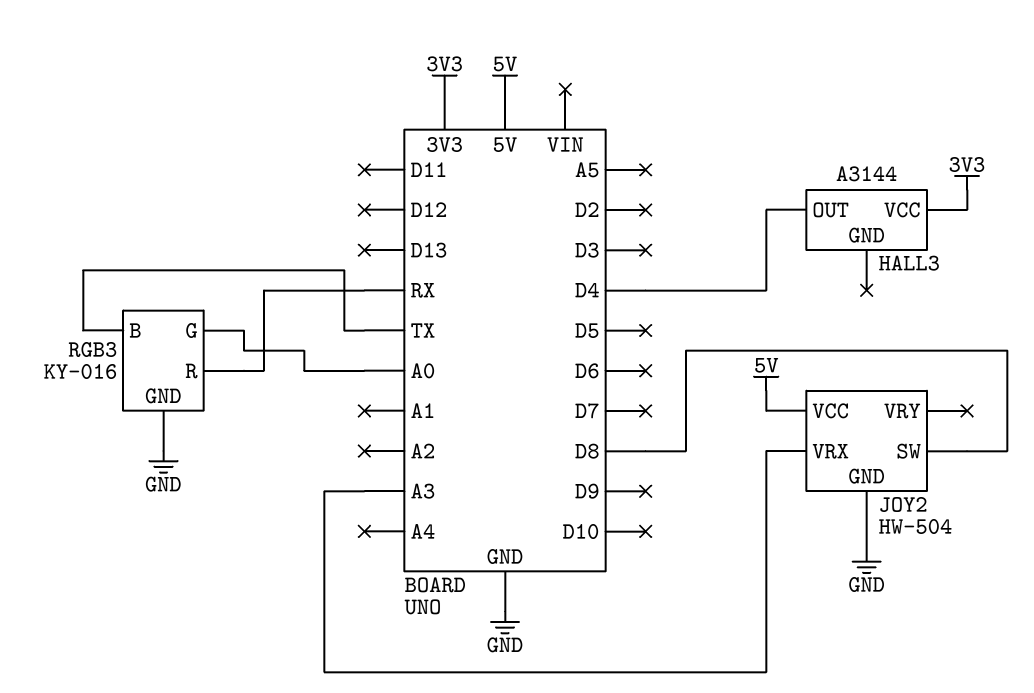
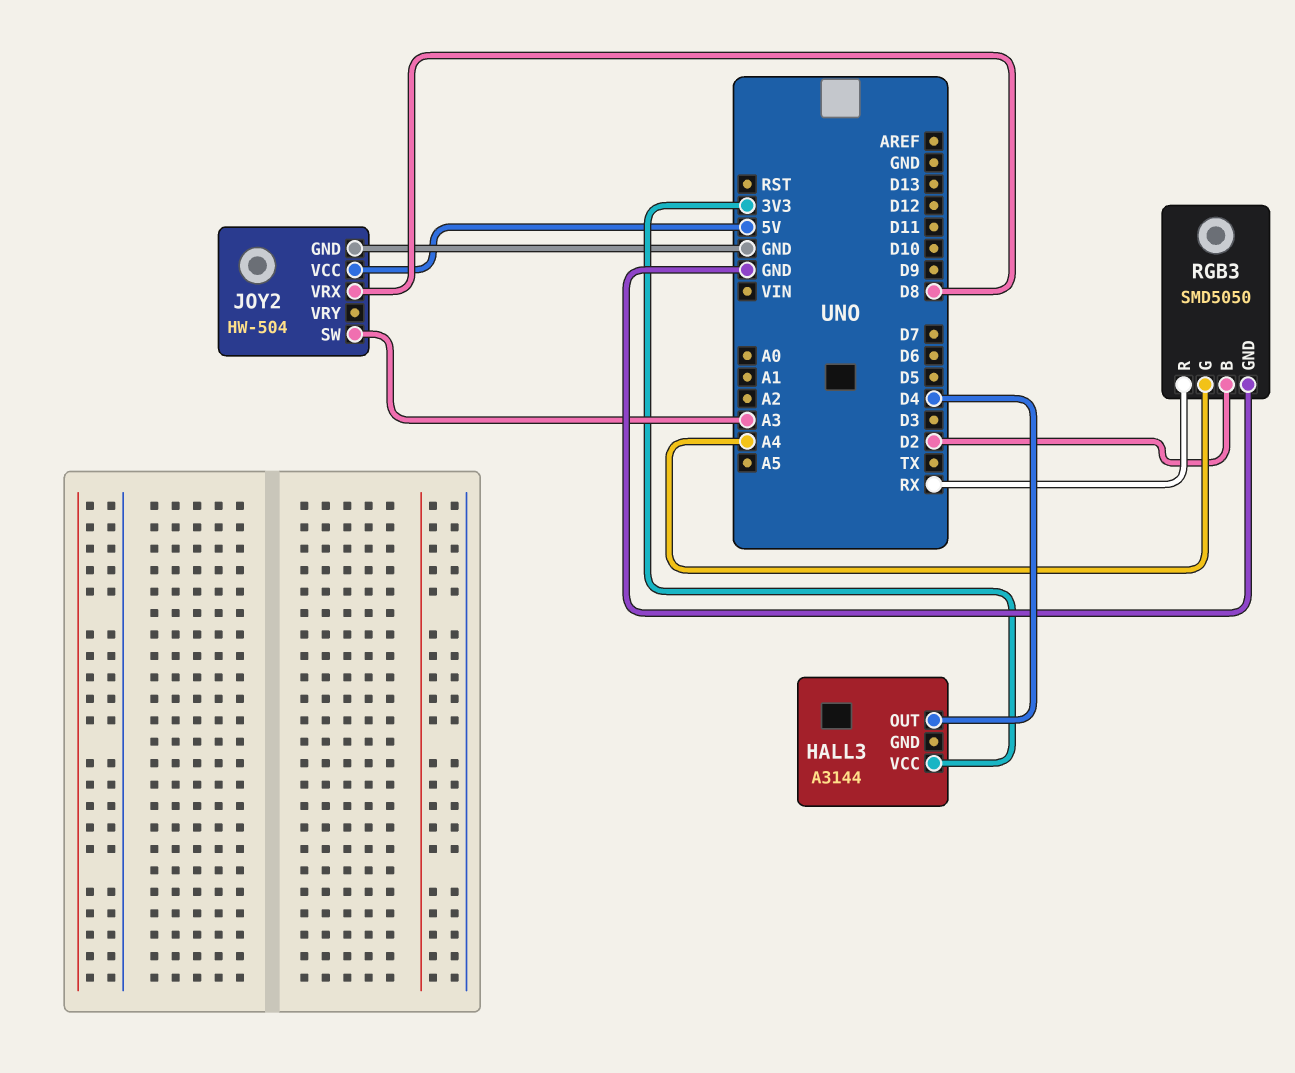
JOY2 pin SW: D8 -> A3
JOY2 pin VRX: A3 -> D8
RGB3: KY-016 -> SMD5050
RGB3 pin B: TX -> D2
RGB3 pin G: A0 -> A4

